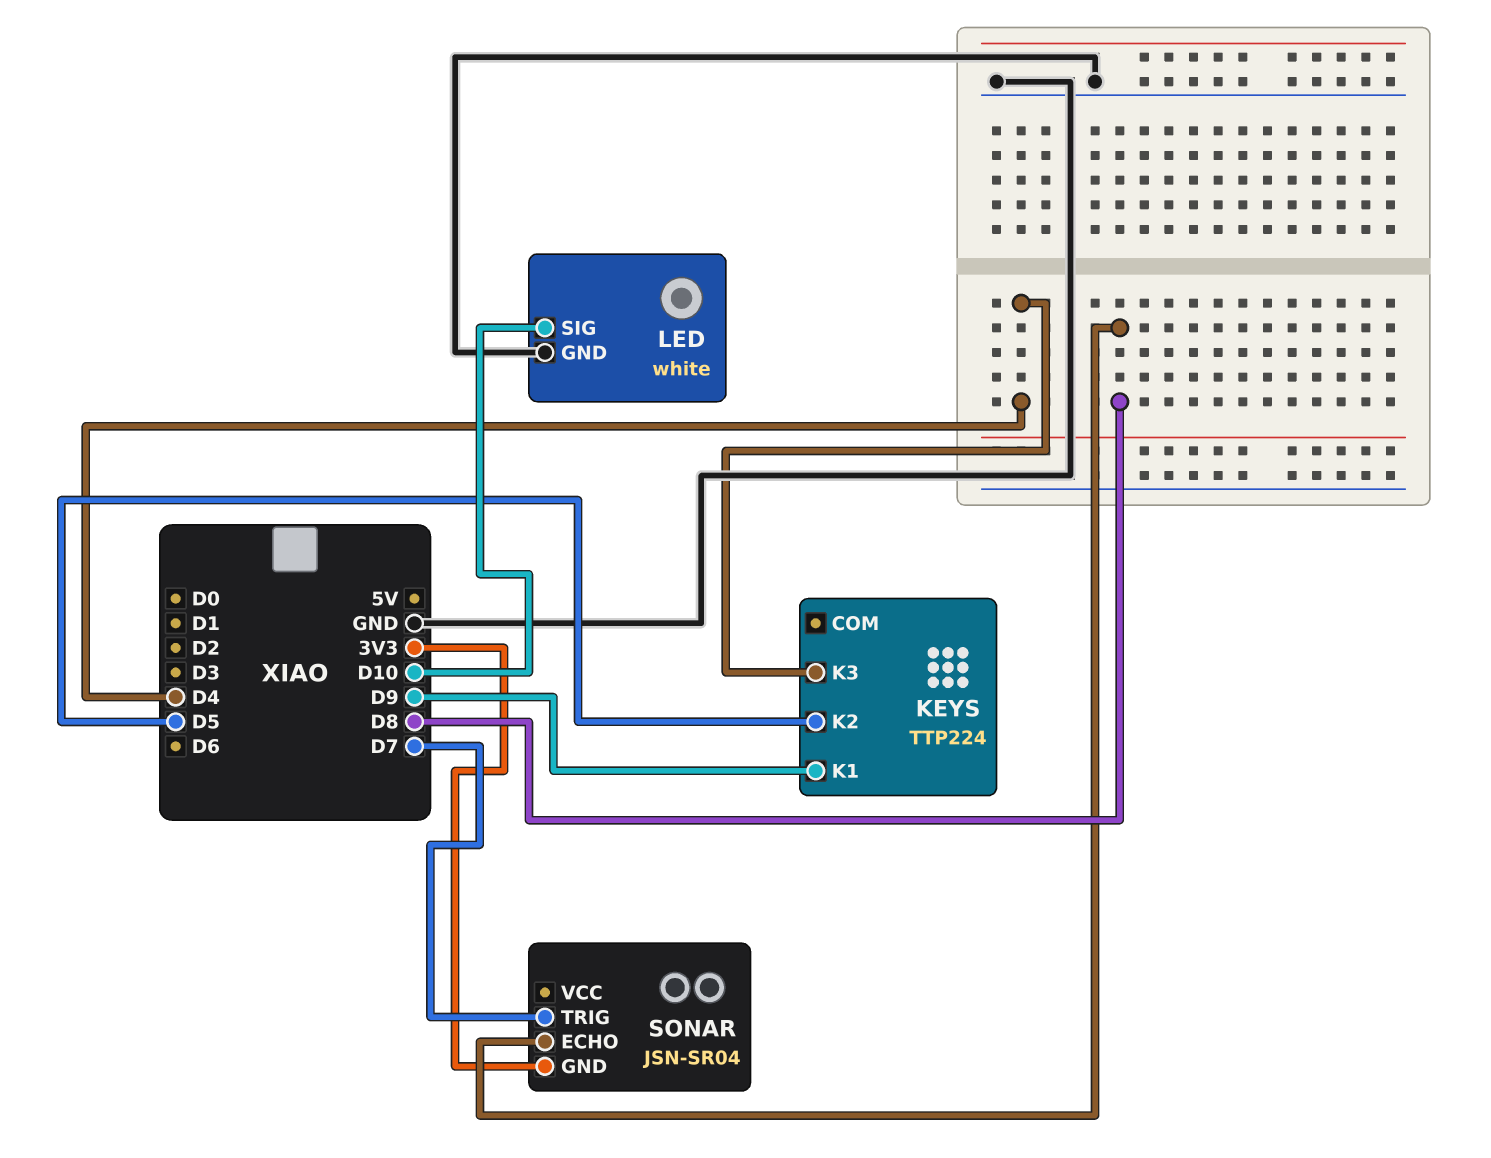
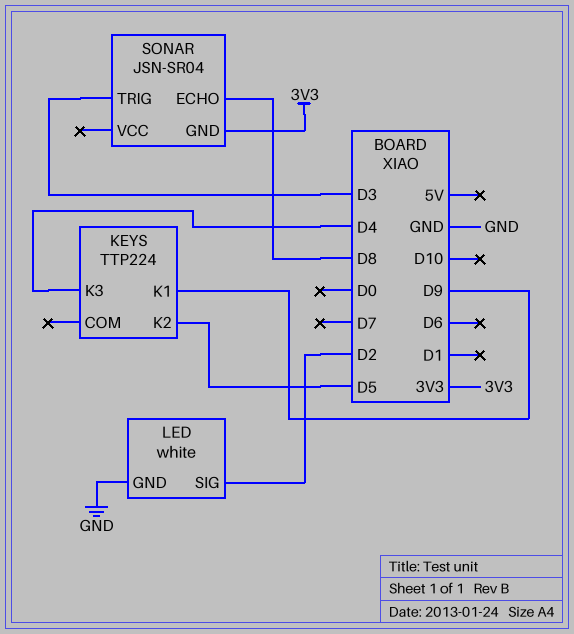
LED pin SIG: D10 -> D2
SONAR pin TRIG: D7 -> D3

